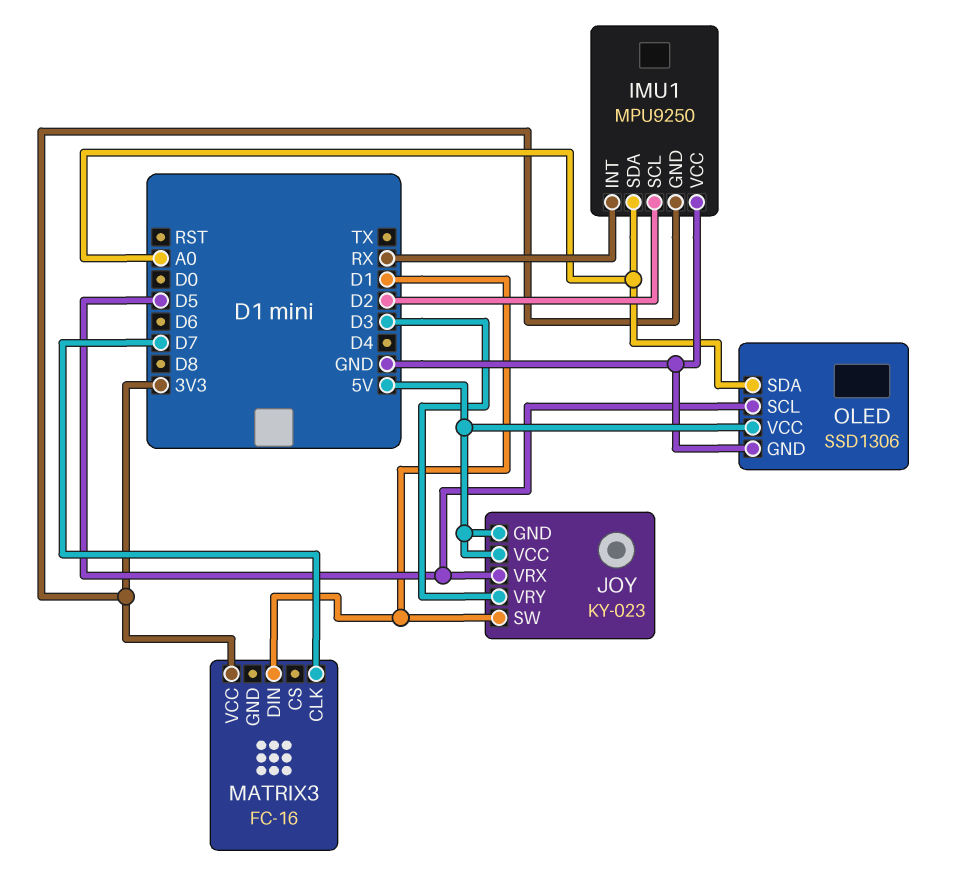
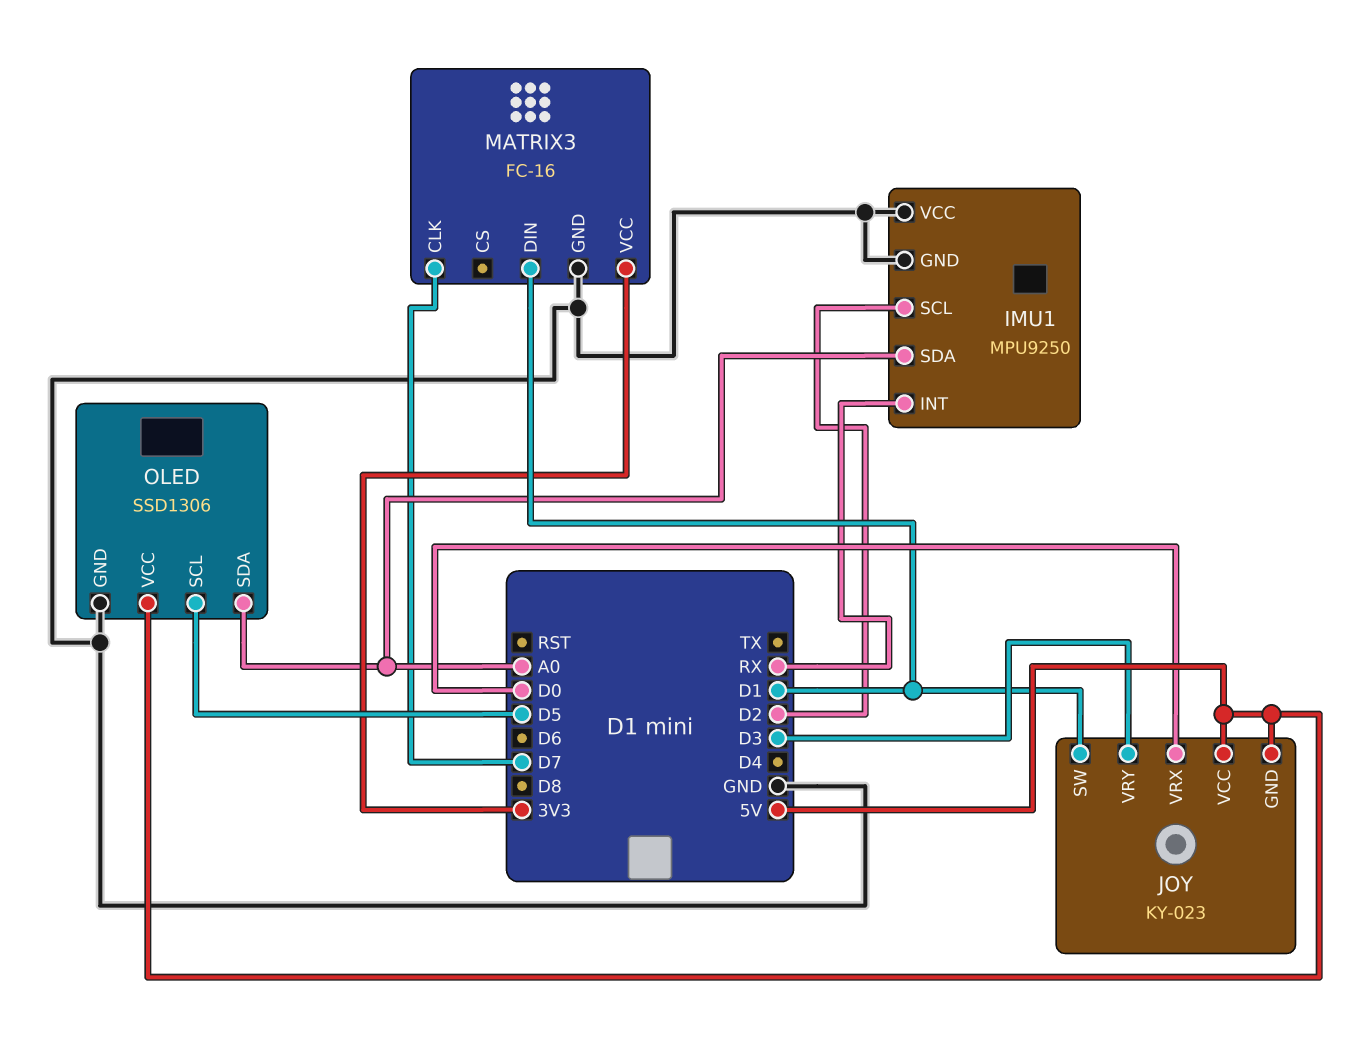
IMU1 pin GND: 3V3 -> GND
JOY pin VRX: D5 -> D0
MATRIX3 pin GND: none -> GND

